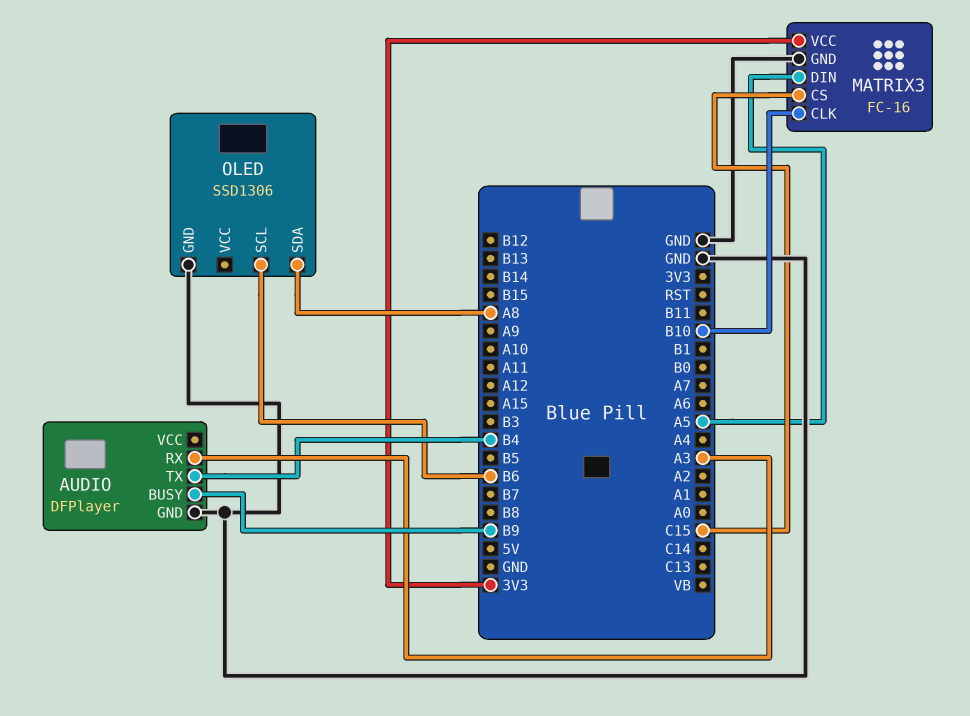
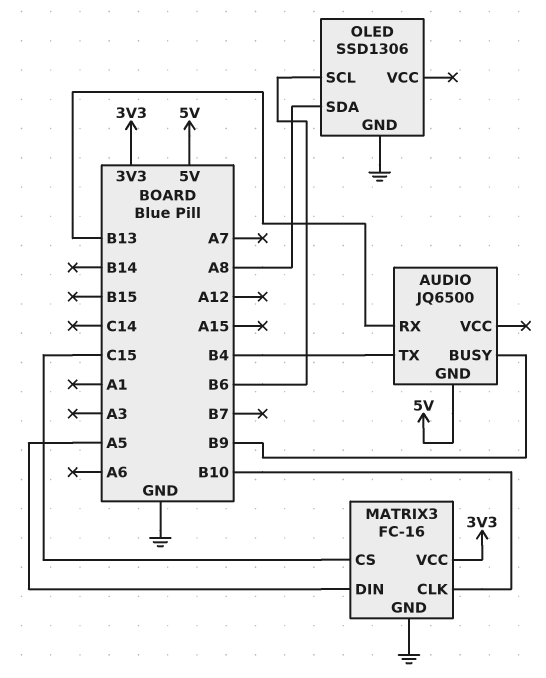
AUDIO: DFPlayer -> JQ6500
AUDIO pin GND: GND -> 5V
AUDIO pin RX: A3 -> B13

